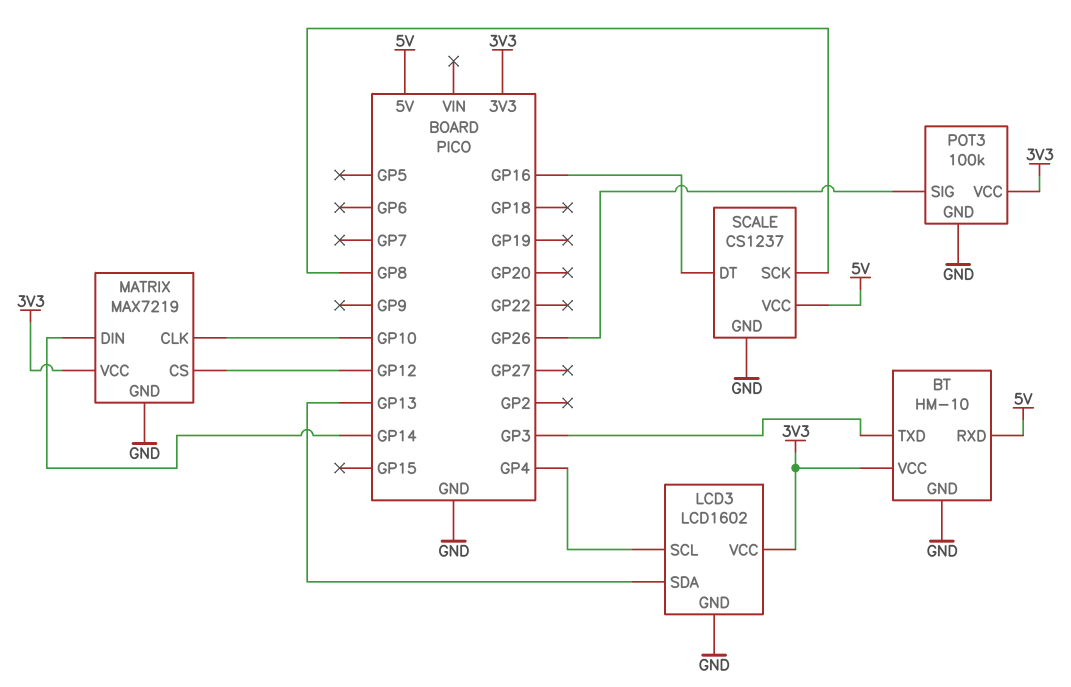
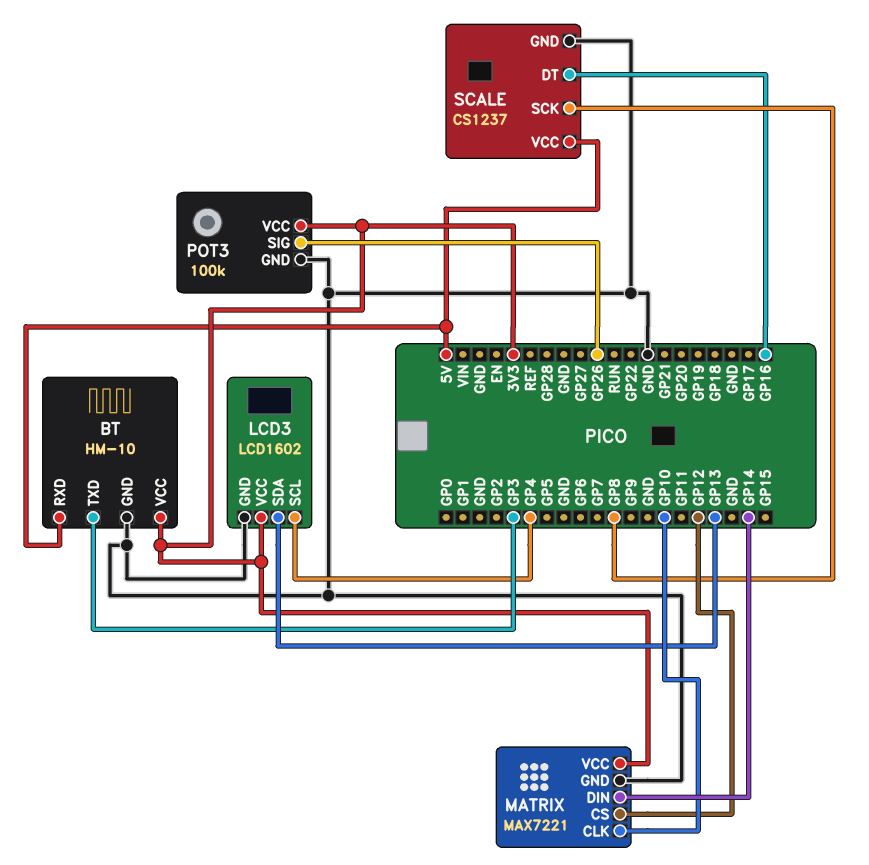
MATRIX: MAX7219 -> MAX7221

